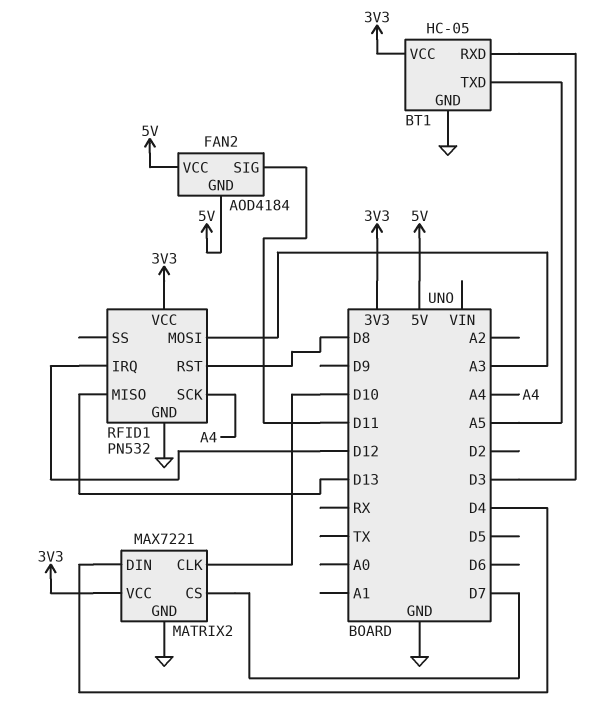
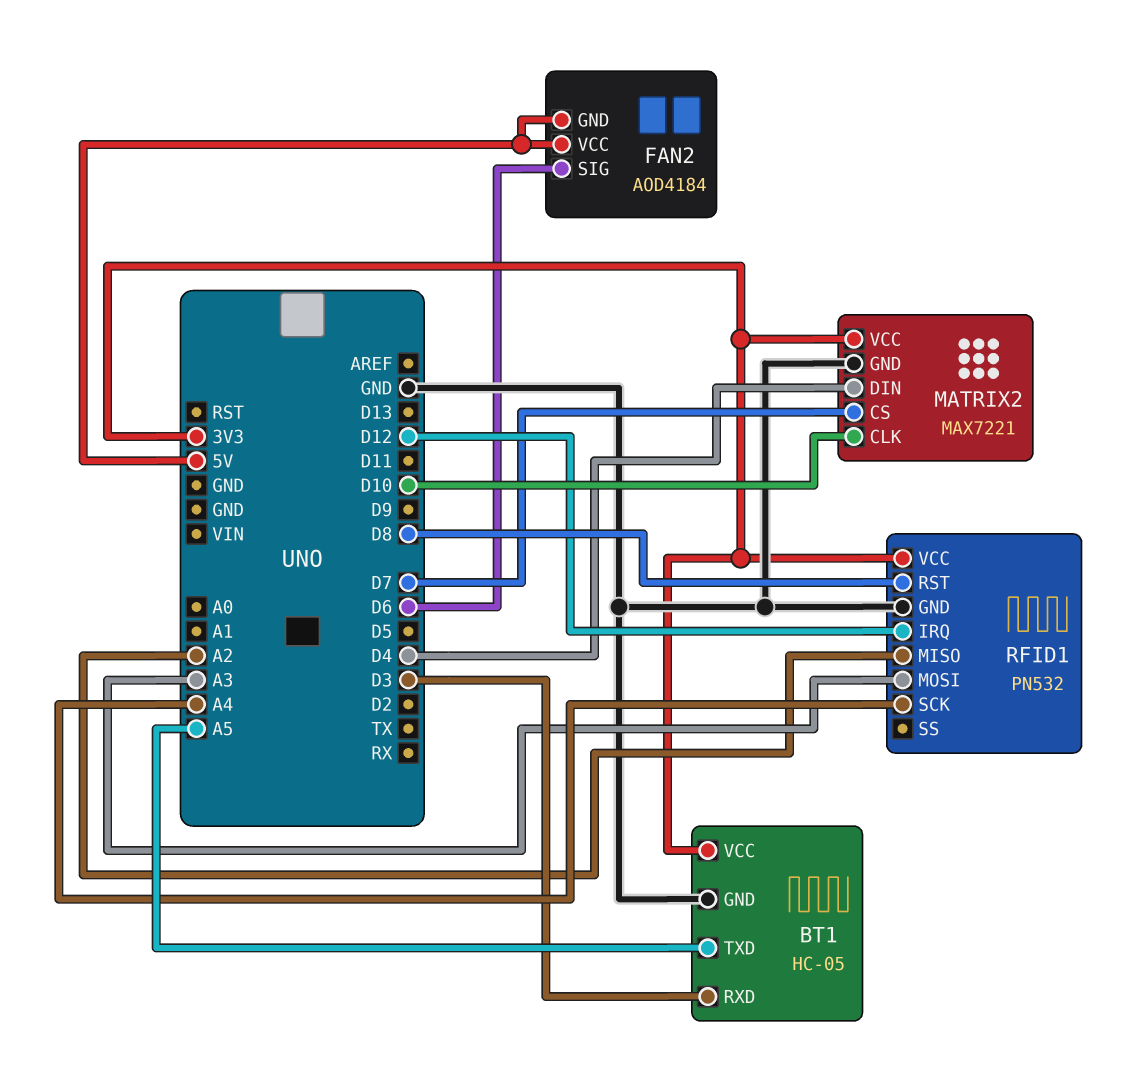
FAN2 pin SIG: D11 -> D6
RFID1 pin MISO: D13 -> A2

